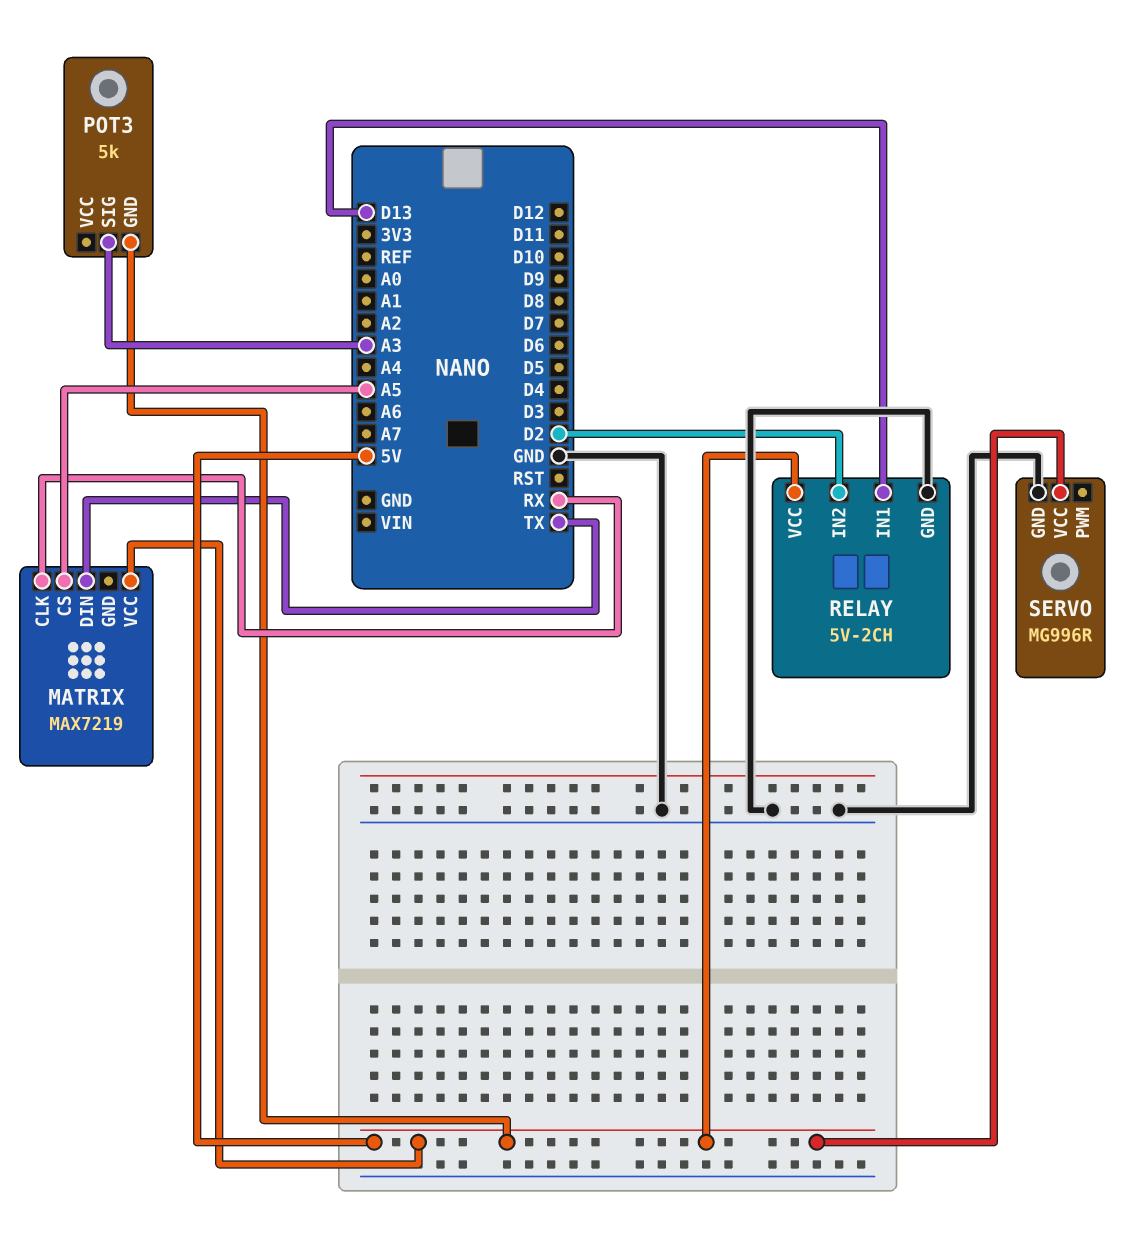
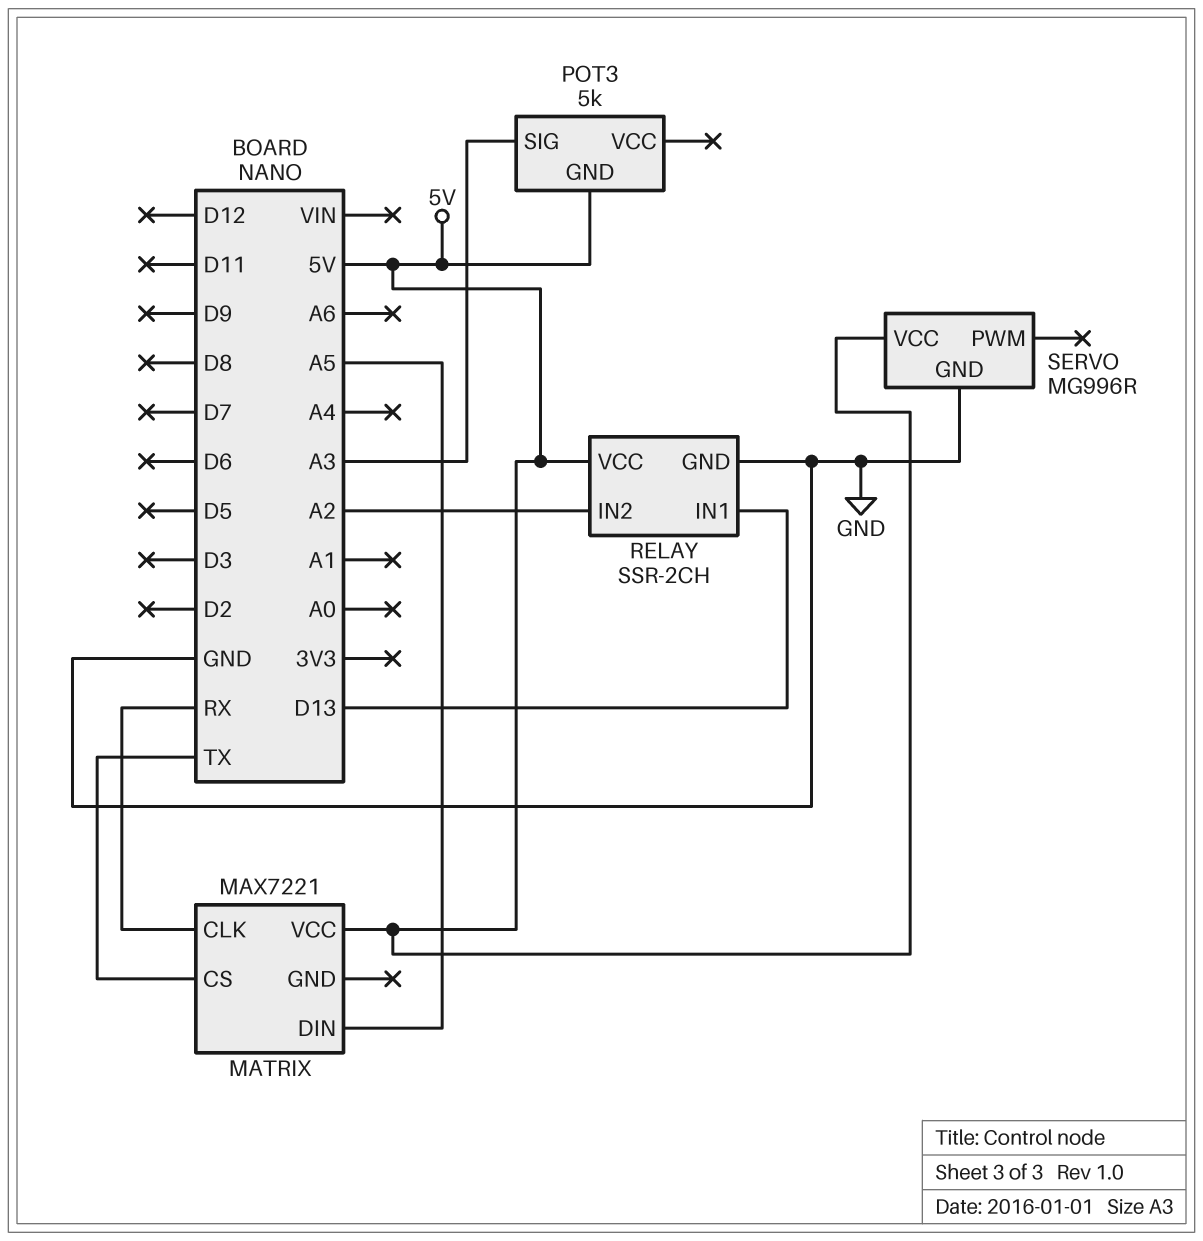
MATRIX: MAX7219 -> MAX7221
MATRIX pin CS: A5 -> TX
MATRIX pin DIN: TX -> A5
RELAY: 5V-2CH -> SSR-2CH
RELAY pin IN2: D2 -> A2

